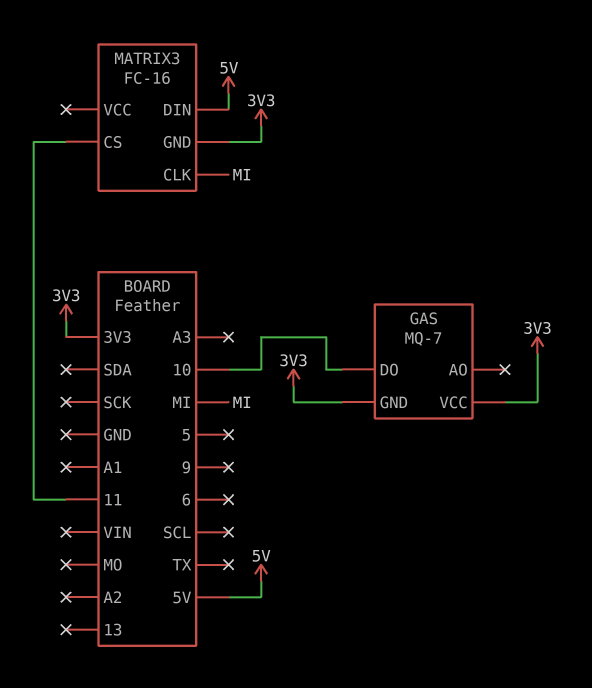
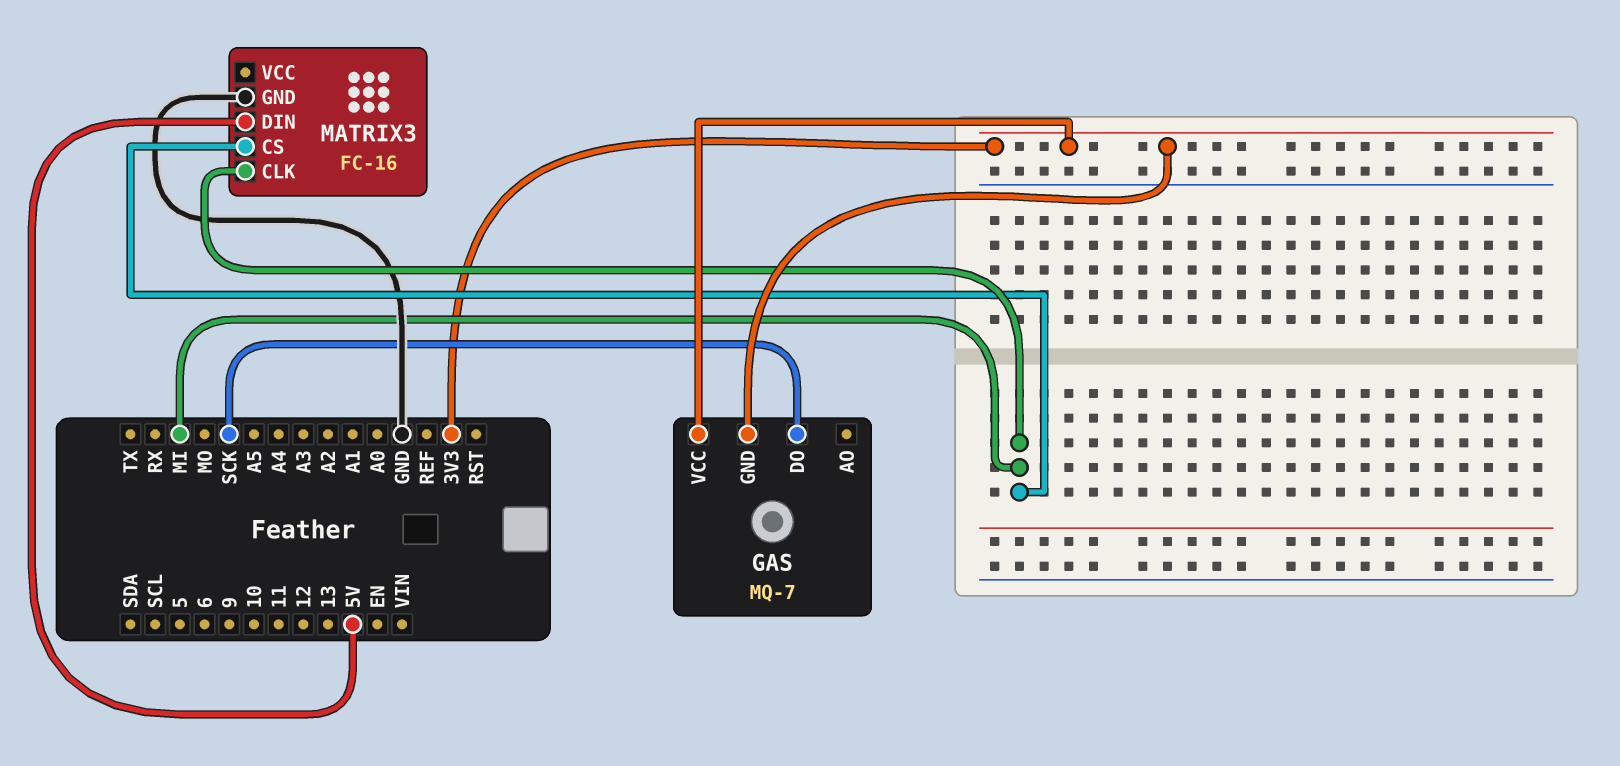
GAS pin DO: 10 -> SCK
MATRIX3 pin CS: 11 -> MI
MATRIX3 pin GND: 3V3 -> GND

